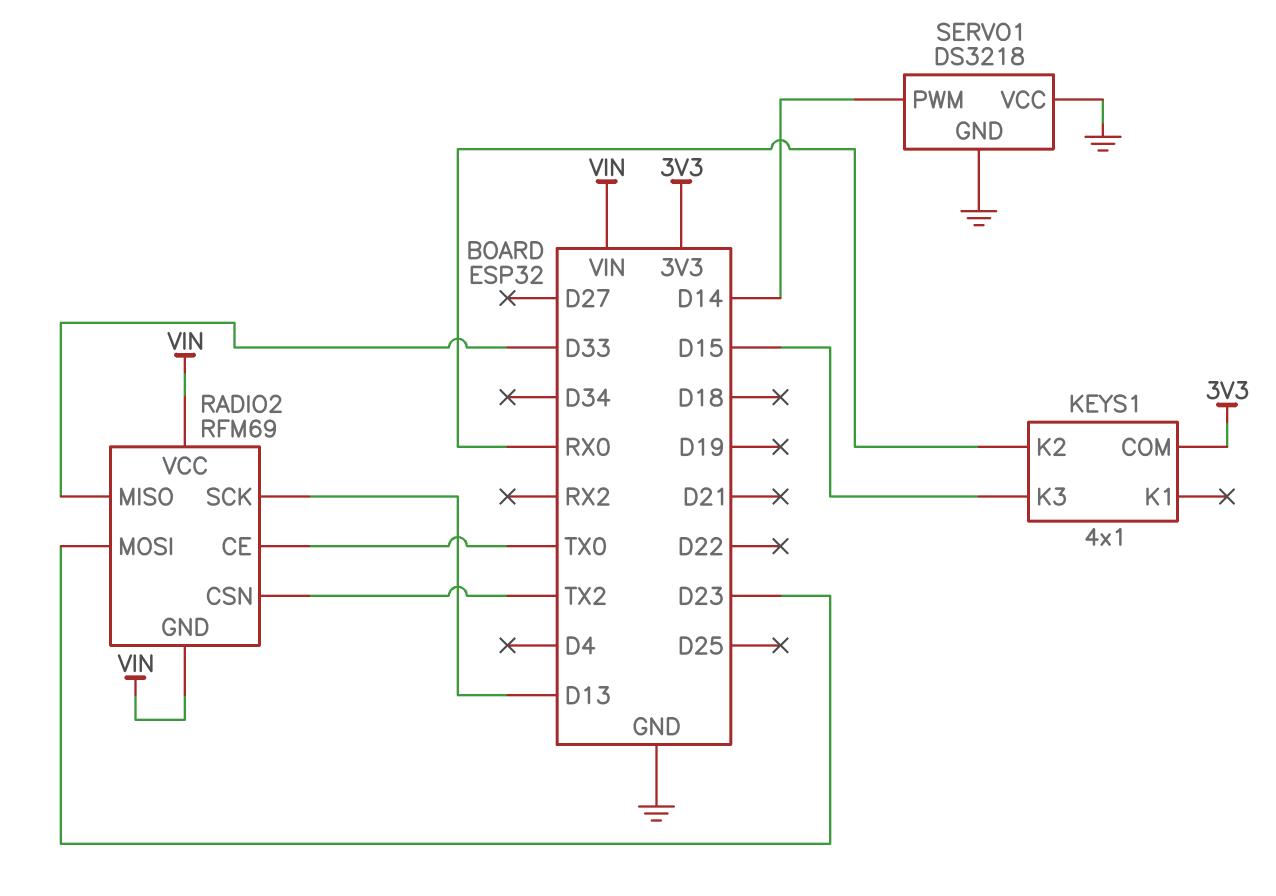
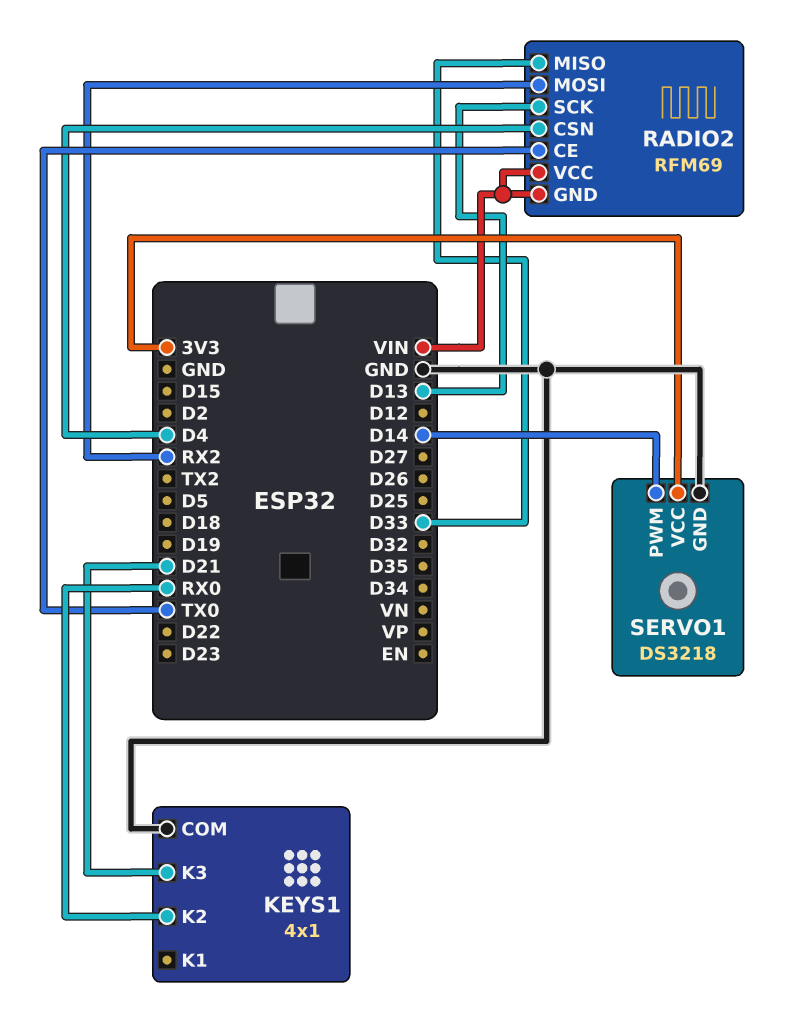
KEYS1 pin COM: 3V3 -> GND
KEYS1 pin K3: D15 -> D21
RADIO2 pin CSN: TX2 -> D4
RADIO2 pin MOSI: D23 -> RX2
SERVO1 pin VCC: GND -> 3V3

